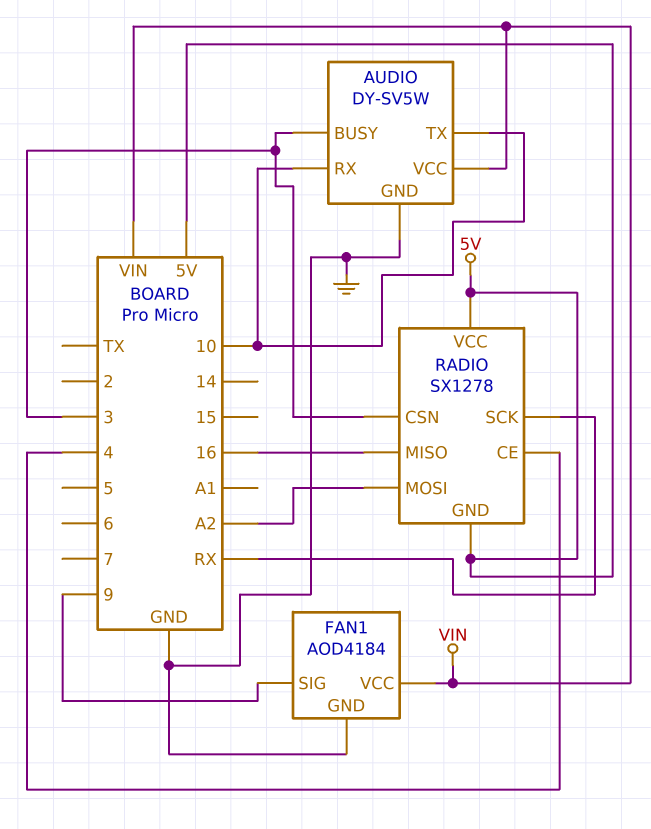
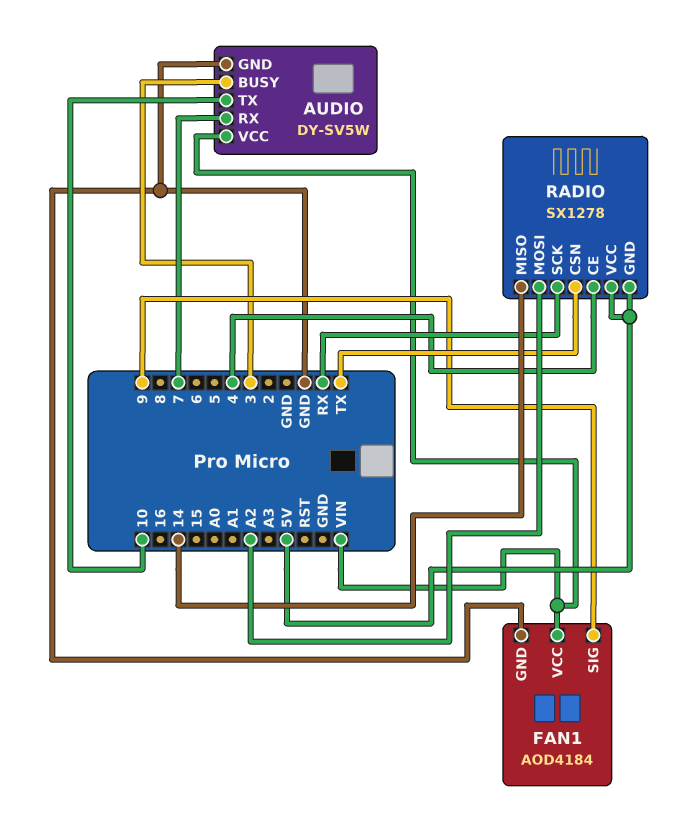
AUDIO pin RX: 10 -> 7
RADIO pin CSN: 3 -> TX
RADIO pin MISO: 16 -> 14

